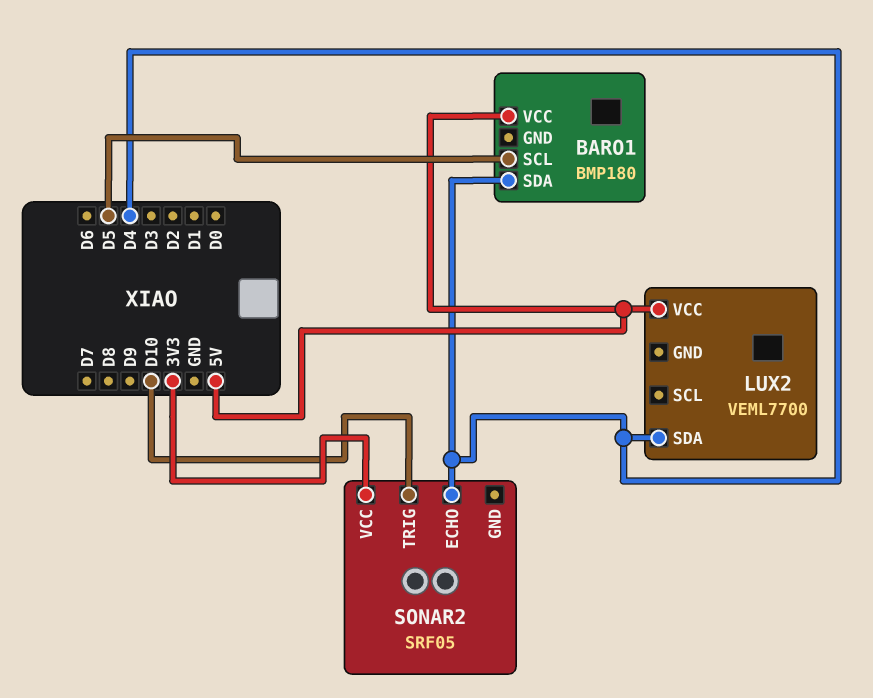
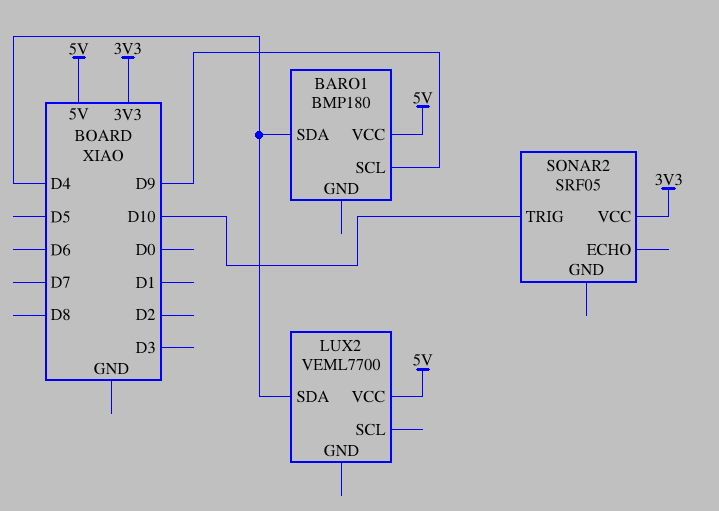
BARO1 pin SCL: D5 -> D9
SONAR2 pin ECHO: D4 -> none

